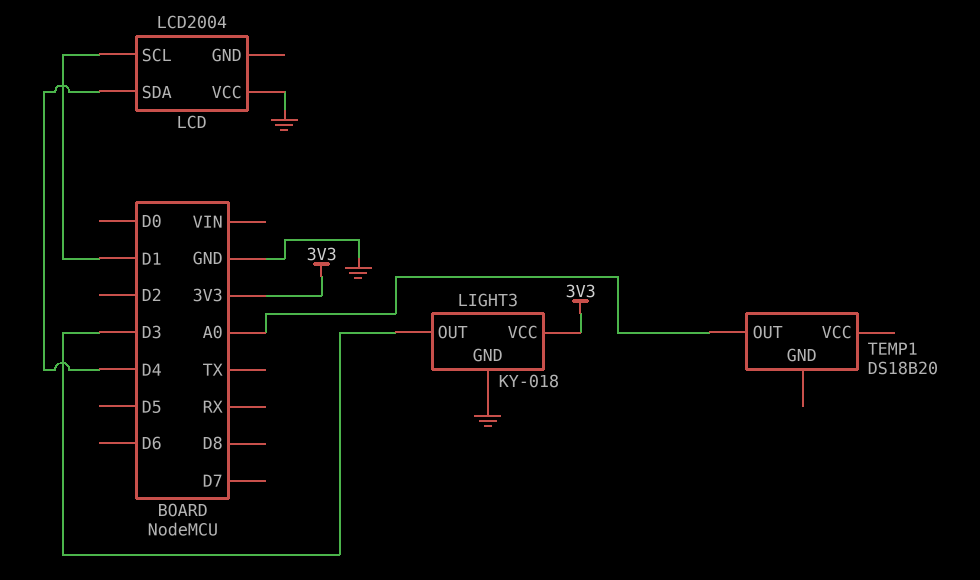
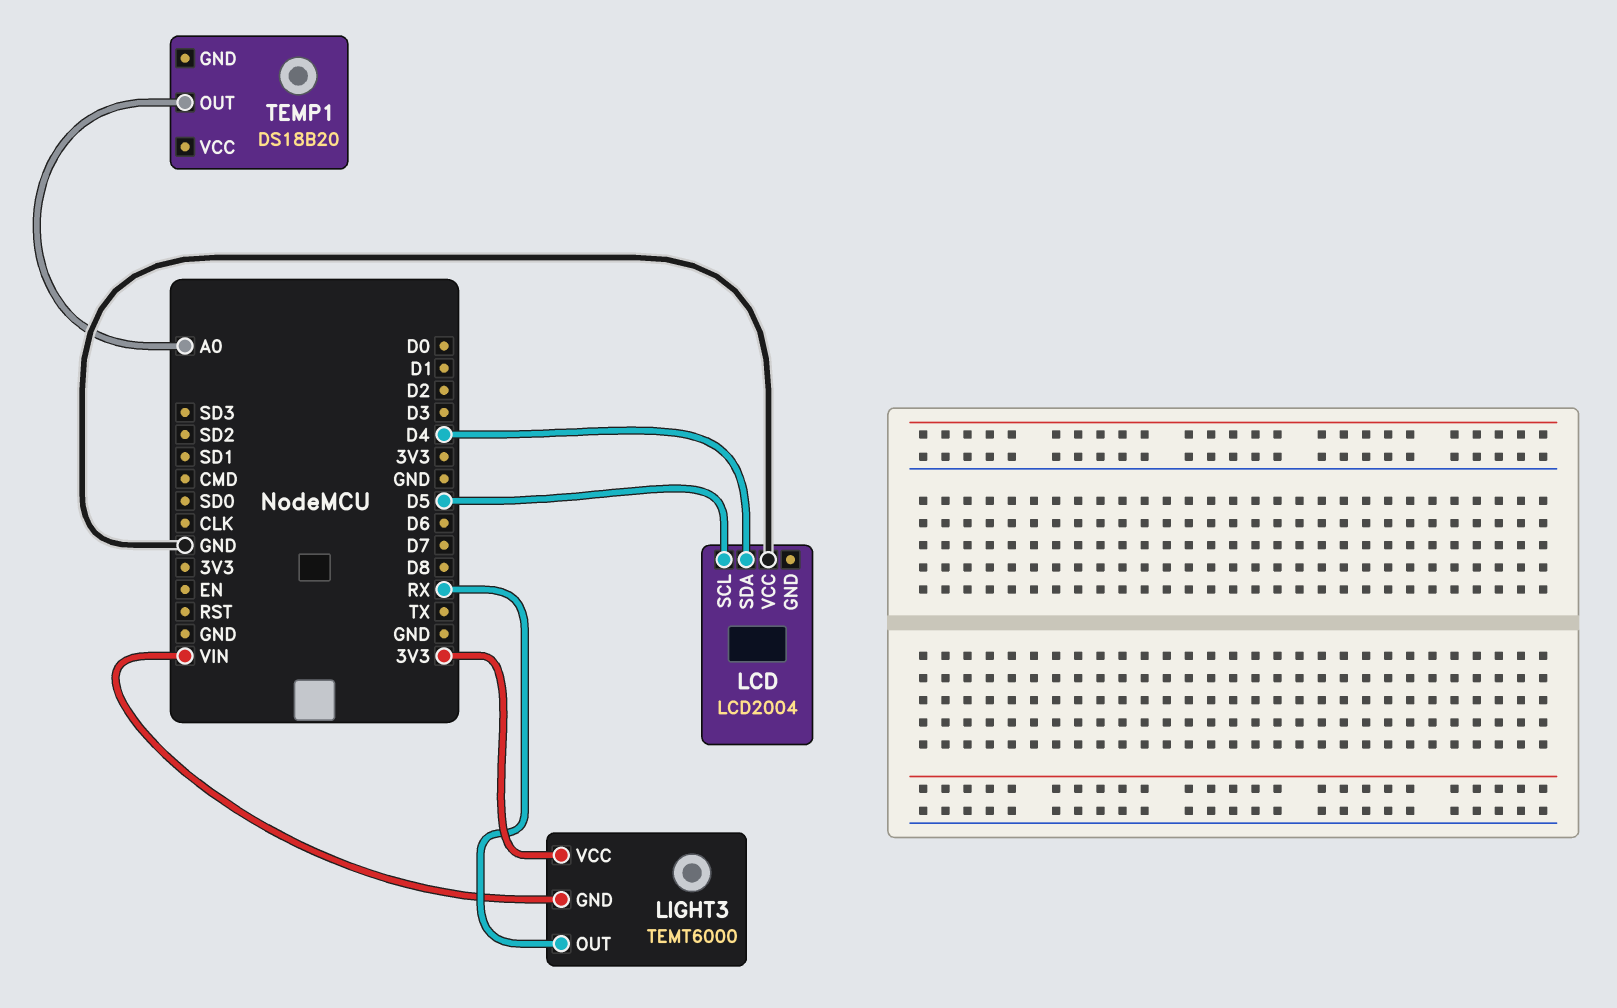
LCD pin SCL: D1 -> D5
LIGHT3: KY-018 -> TEMT6000
LIGHT3 pin GND: GND -> VIN
LIGHT3 pin OUT: D3 -> RX

